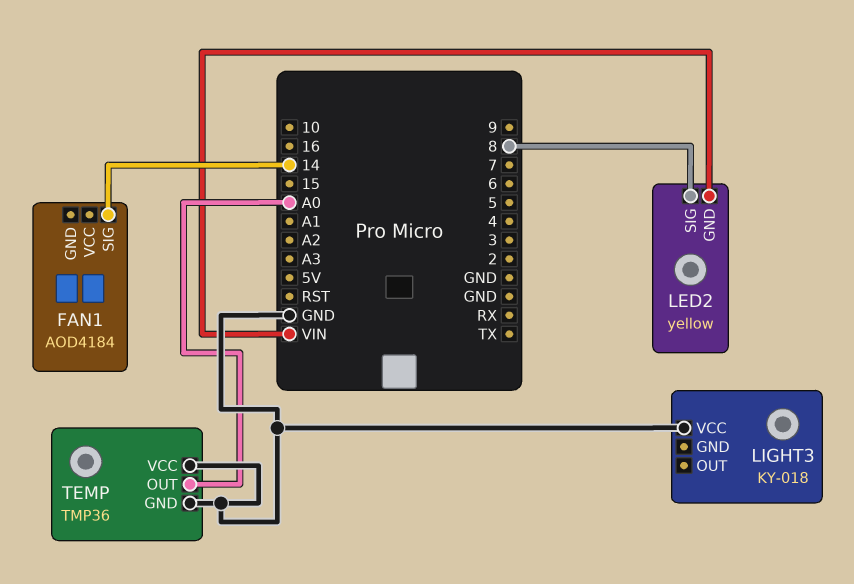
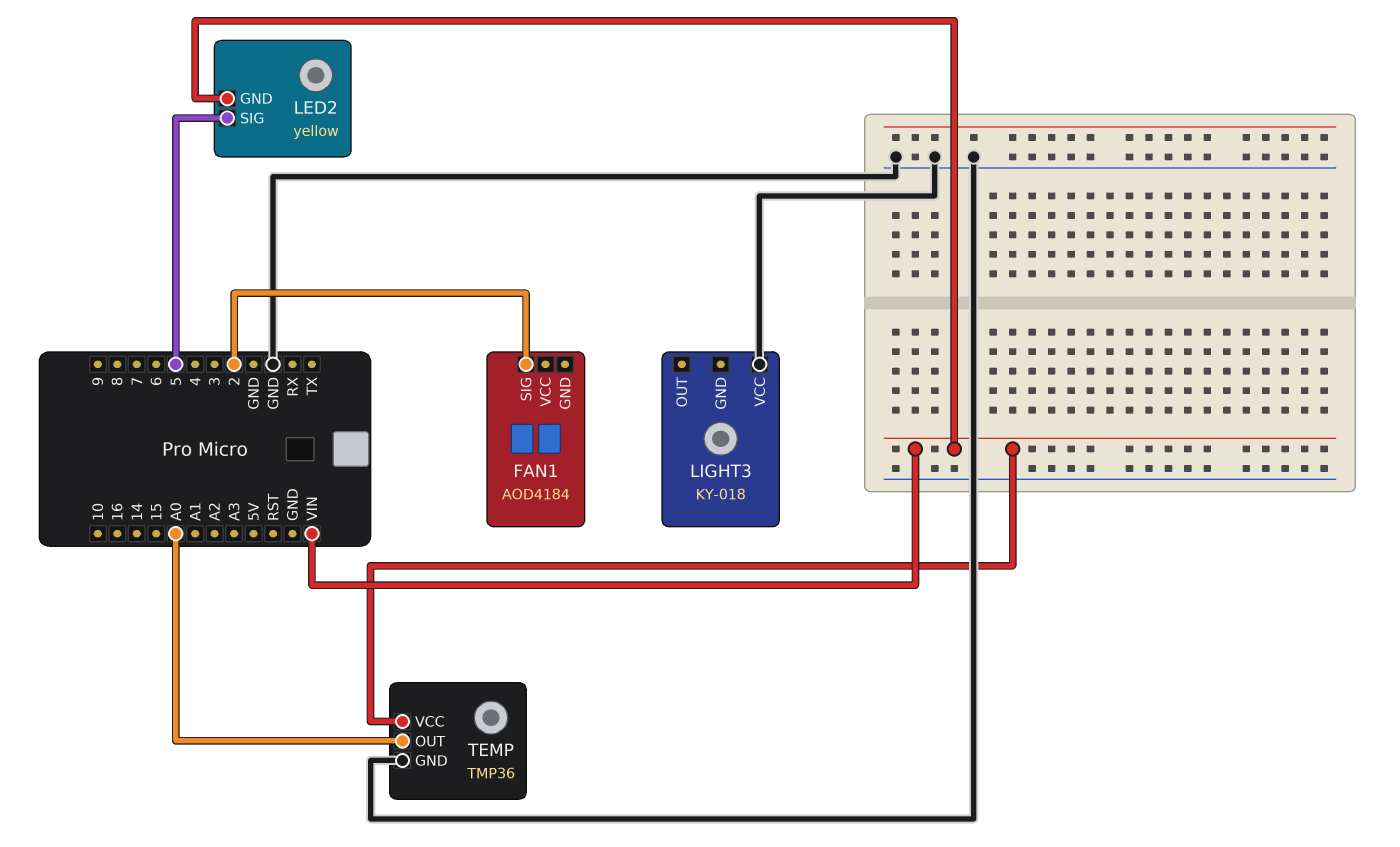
FAN1 pin SIG: 14 -> 2
LED2 pin SIG: 8 -> 5
TEMP pin VCC: GND -> VIN

